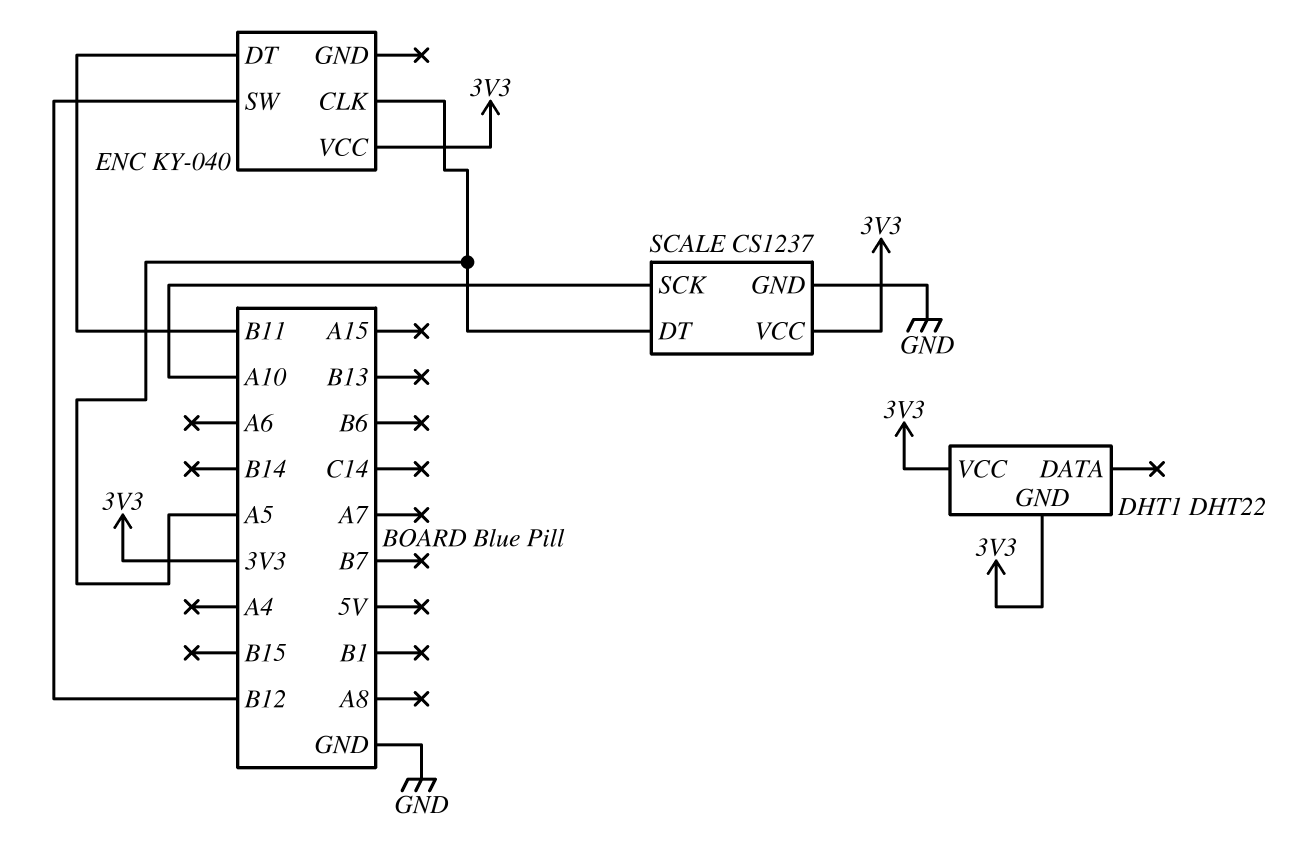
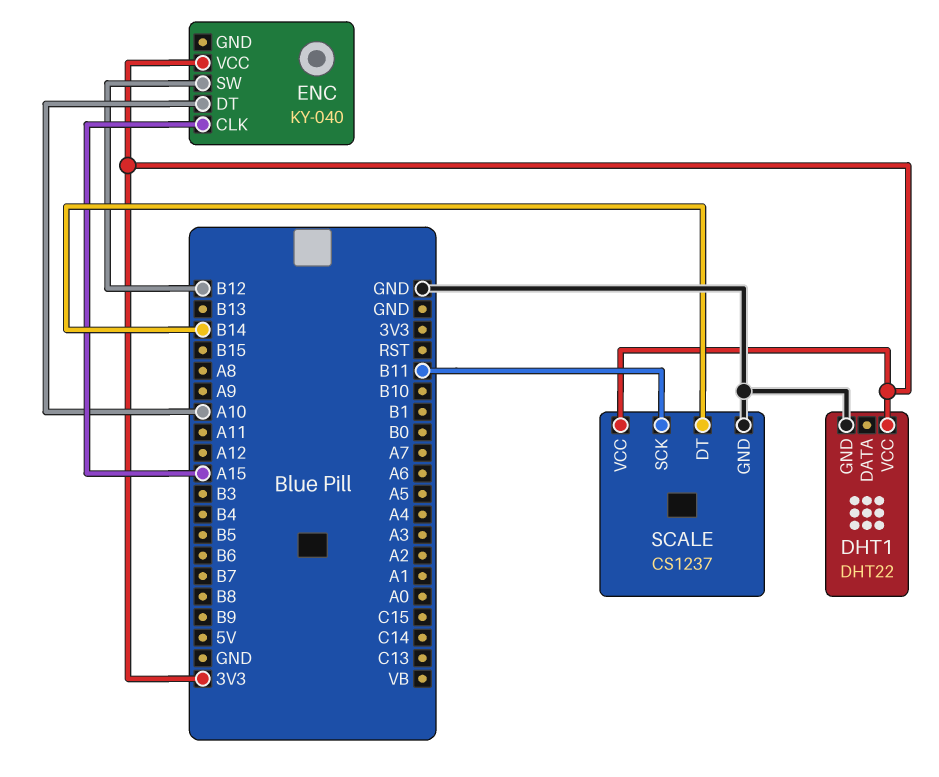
DHT1 pin GND: 3V3 -> GND
ENC pin CLK: A5 -> A15
ENC pin DT: B11 -> A10
SCALE pin DT: A5 -> B14
SCALE pin SCK: A10 -> B11

